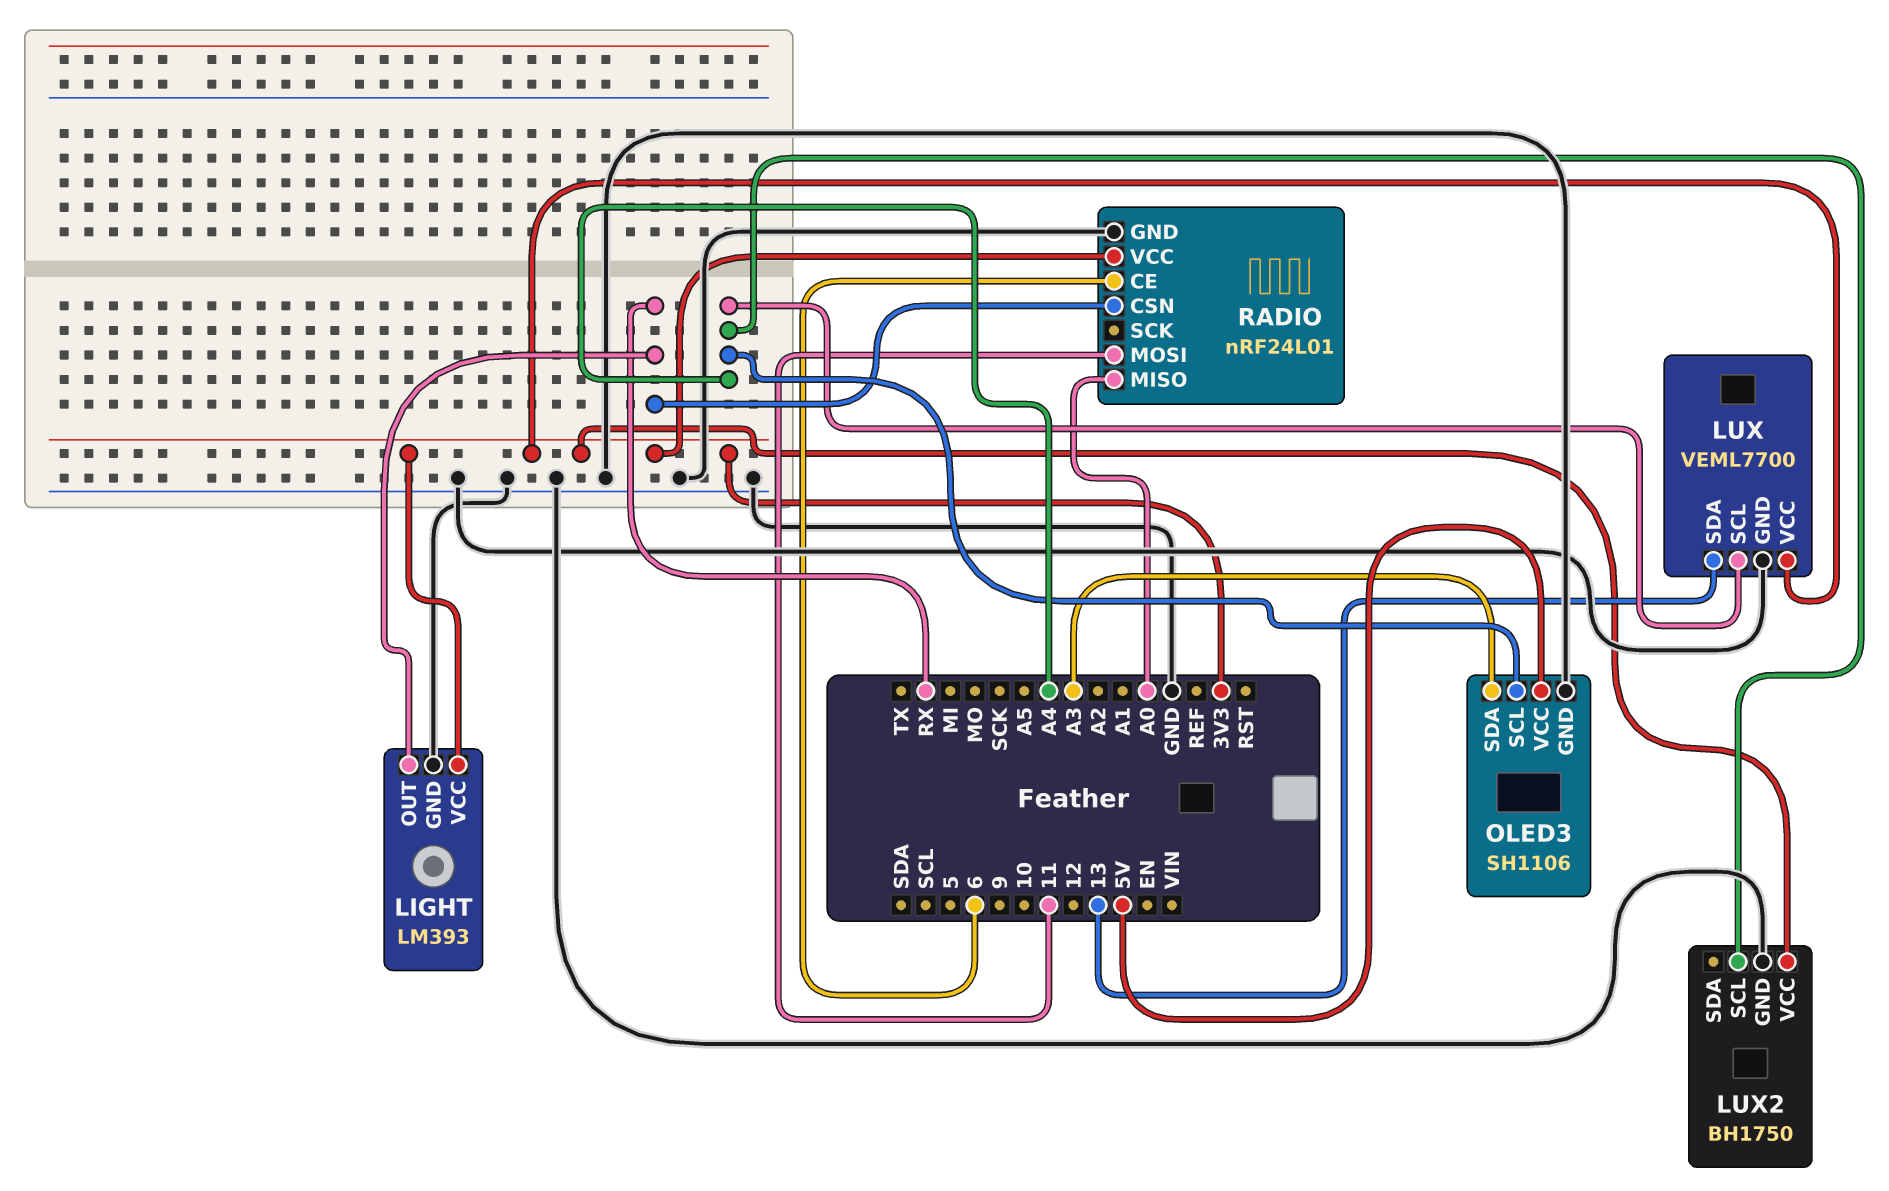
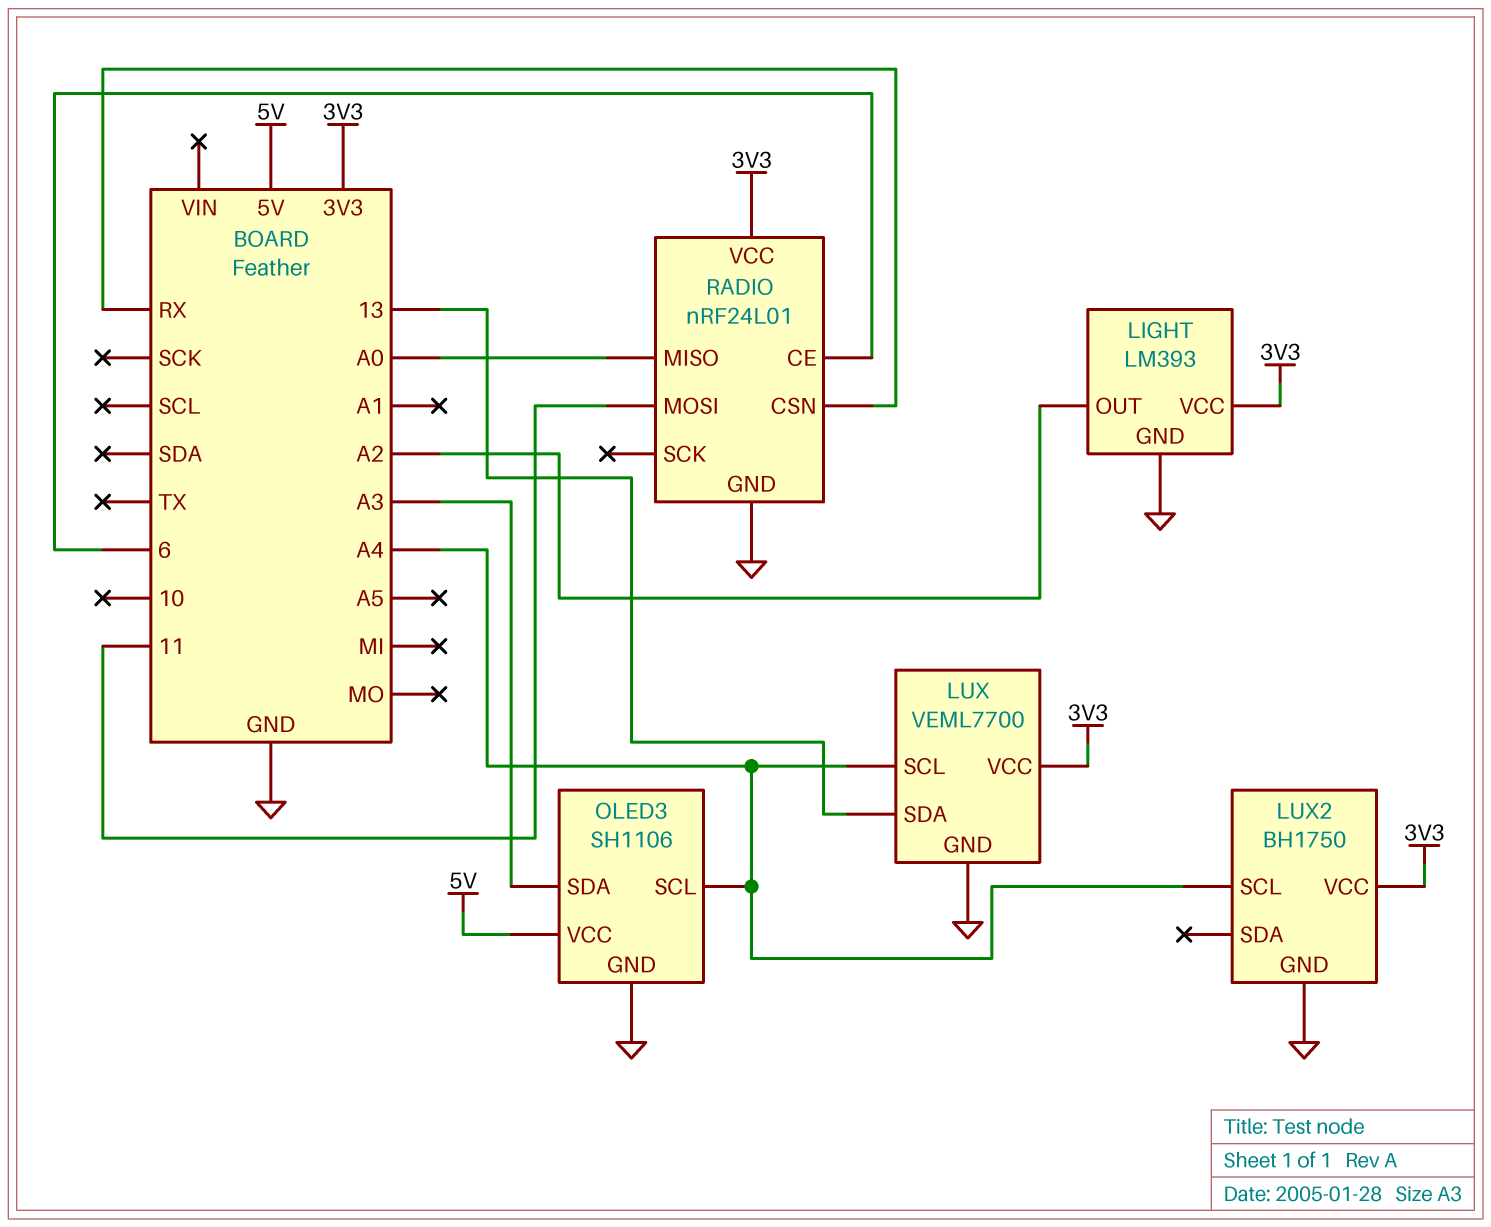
LIGHT pin OUT: RX -> A2

